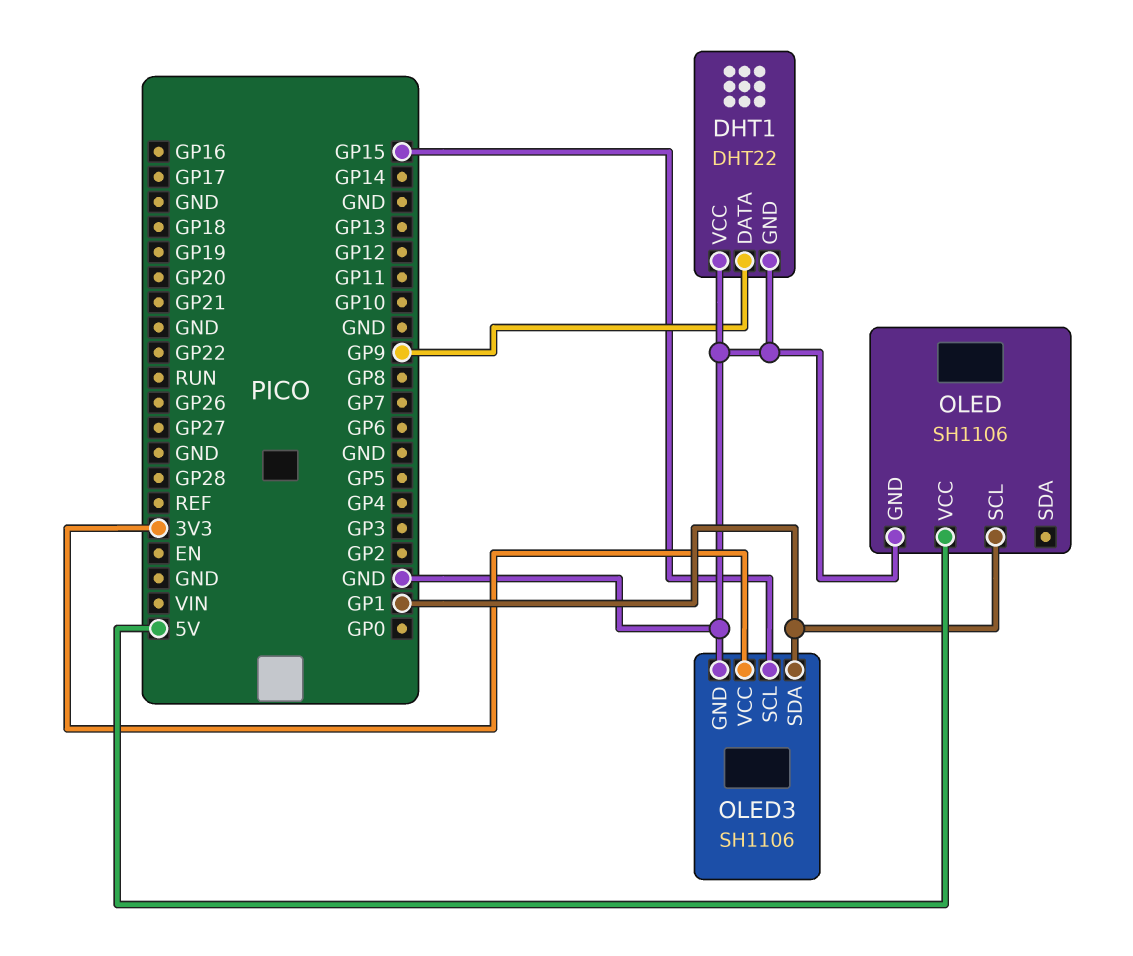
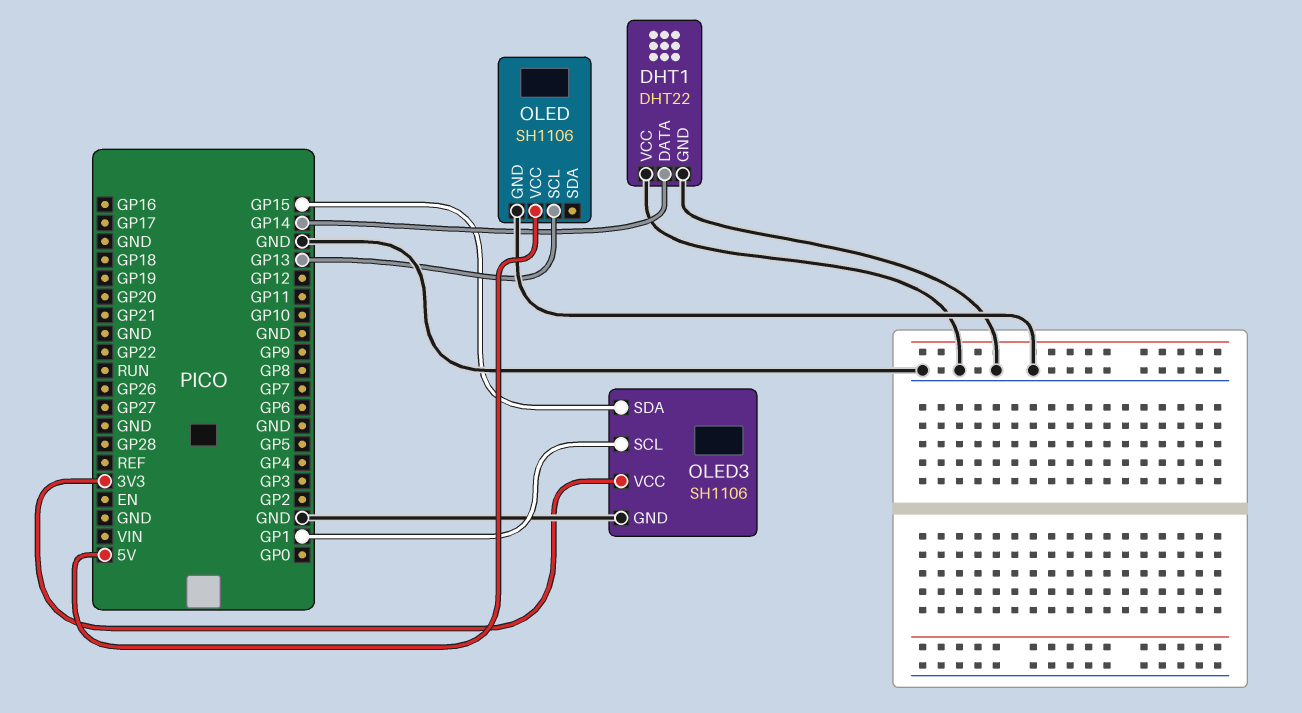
DHT1 pin DATA: GP9 -> GP14
OLED pin SCL: GP1 -> GP13
OLED3 pin SCL: GP15 -> GP1
OLED3 pin SDA: GP1 -> GP15

